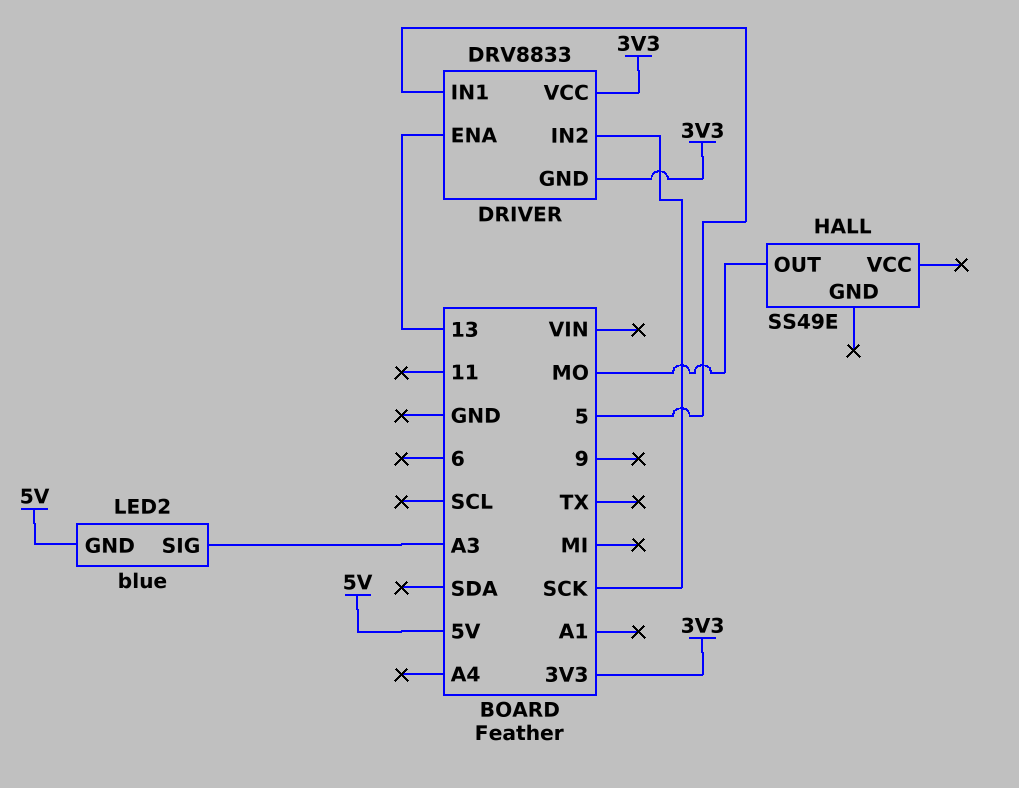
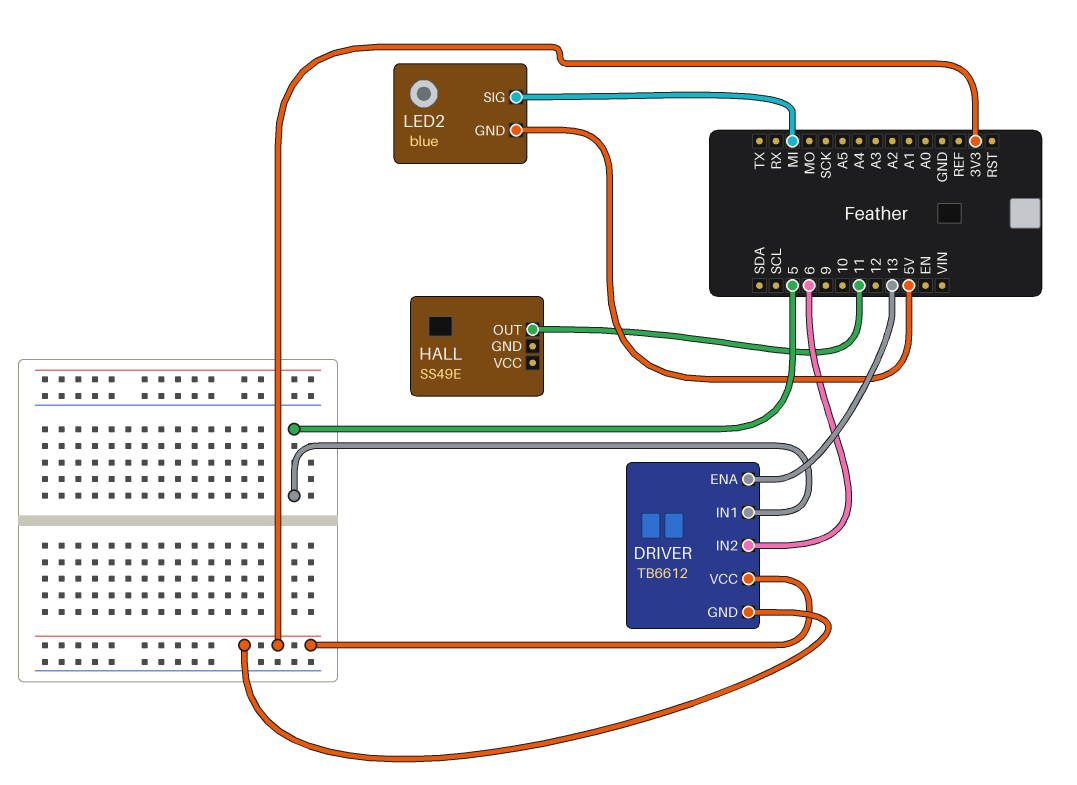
DRIVER: DRV8833 -> TB6612
DRIVER pin IN2: SCK -> 6
HALL pin OUT: MO -> 11
LED2 pin SIG: A3 -> MI

